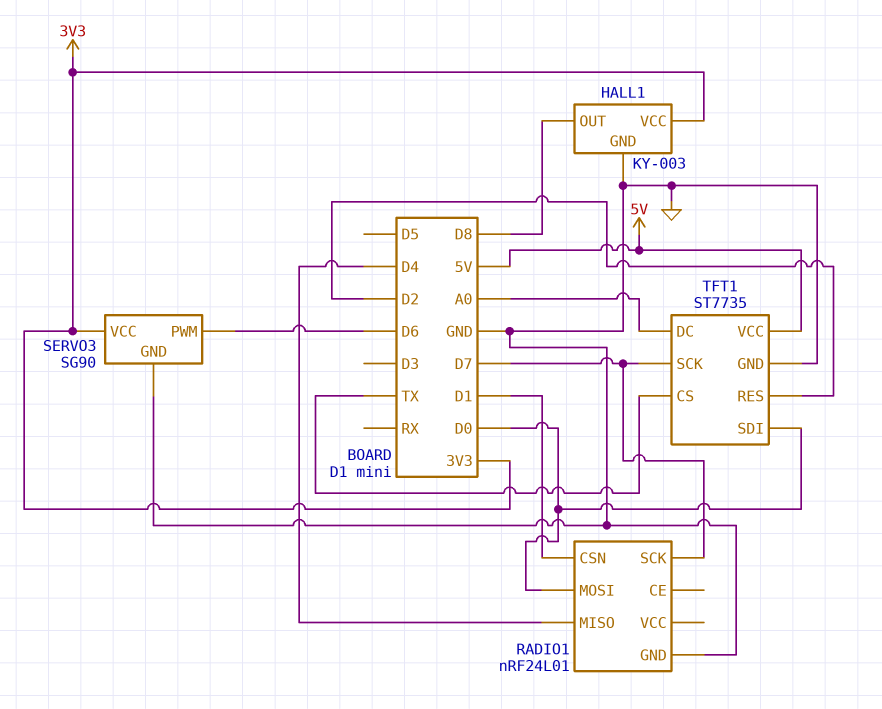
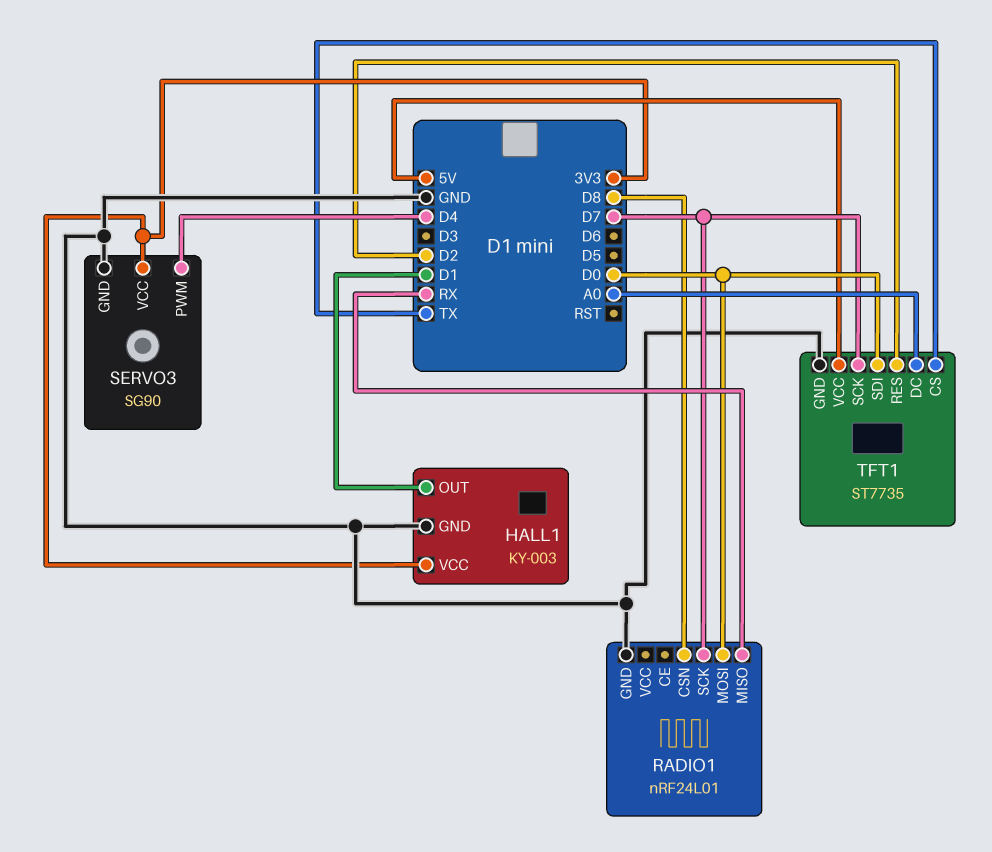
HALL1 pin OUT: D8 -> D1
RADIO1 pin CSN: D1 -> D8
RADIO1 pin MISO: D4 -> RX
SERVO3 pin PWM: D6 -> D4

